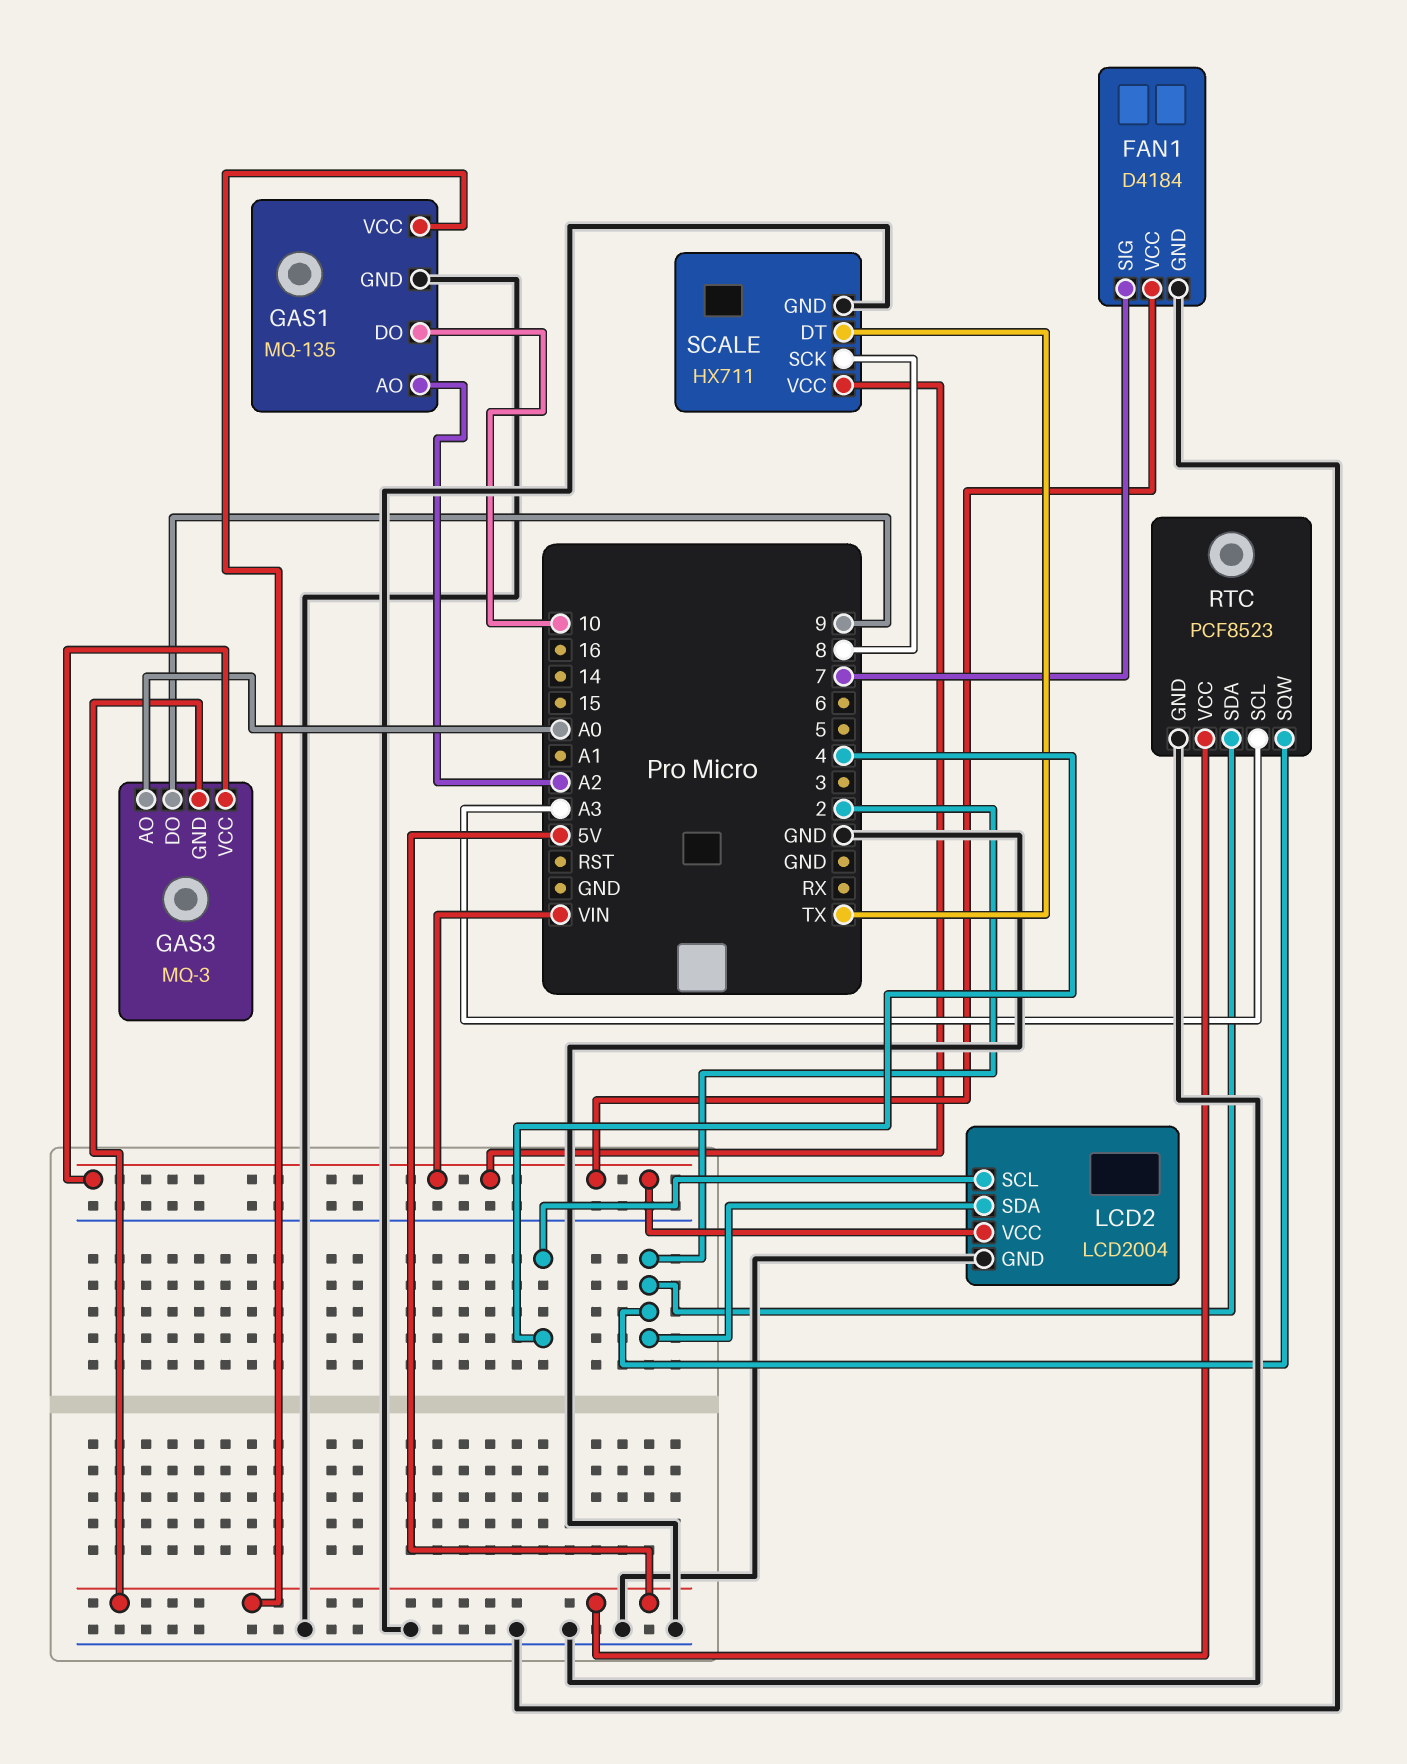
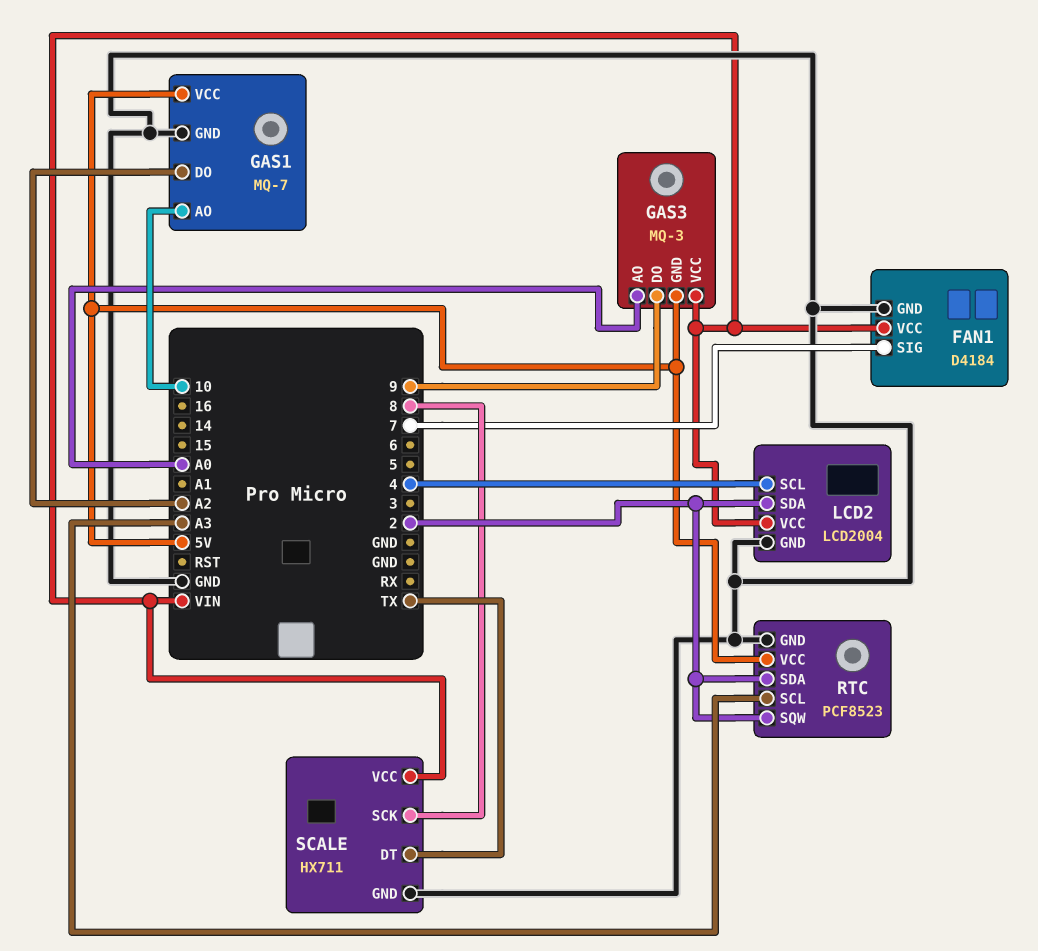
GAS1: MQ-135 -> MQ-7
GAS1 pin AO: A2 -> 10
GAS1 pin DO: 10 -> A2

